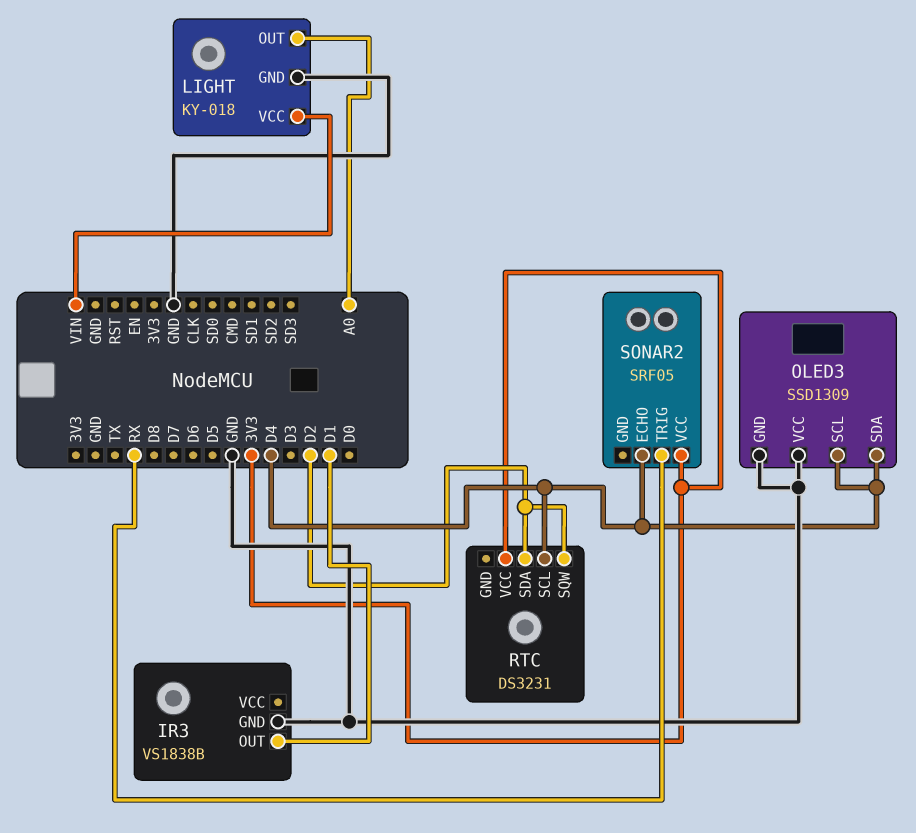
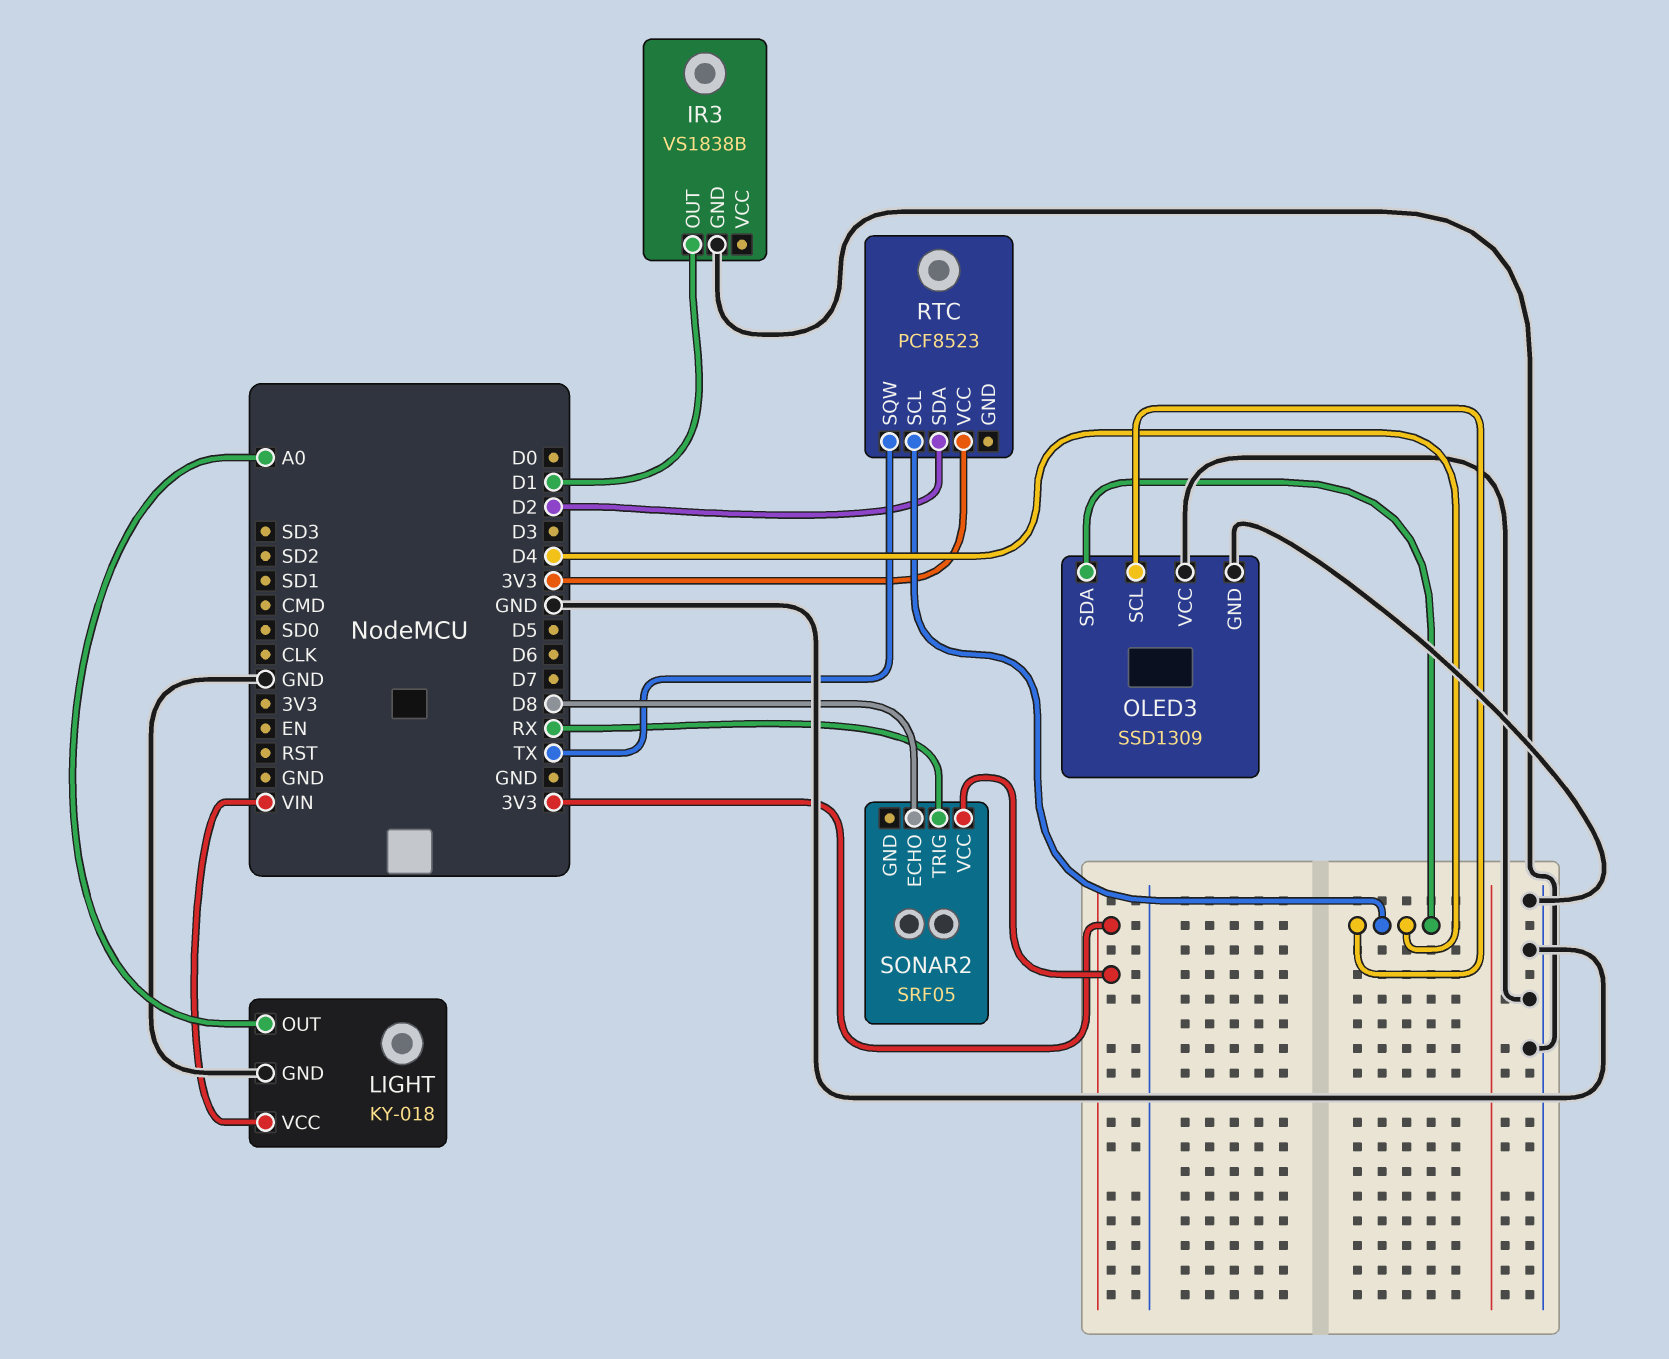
RTC: DS3231 -> PCF8523
RTC pin SQW: D2 -> TX
SONAR2 pin ECHO: D4 -> D8

